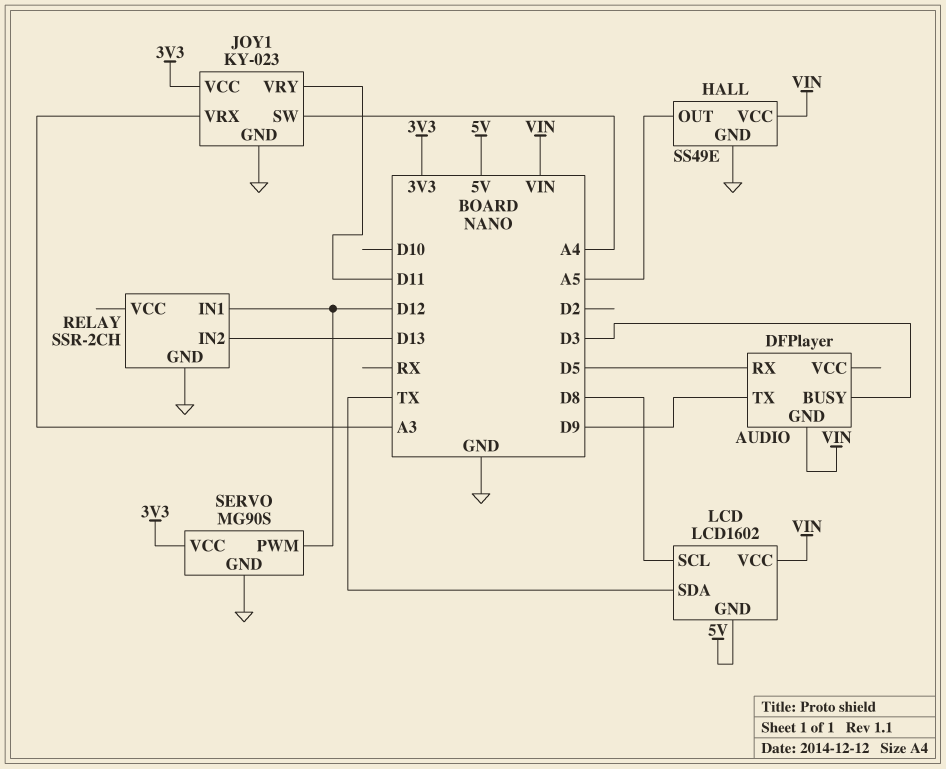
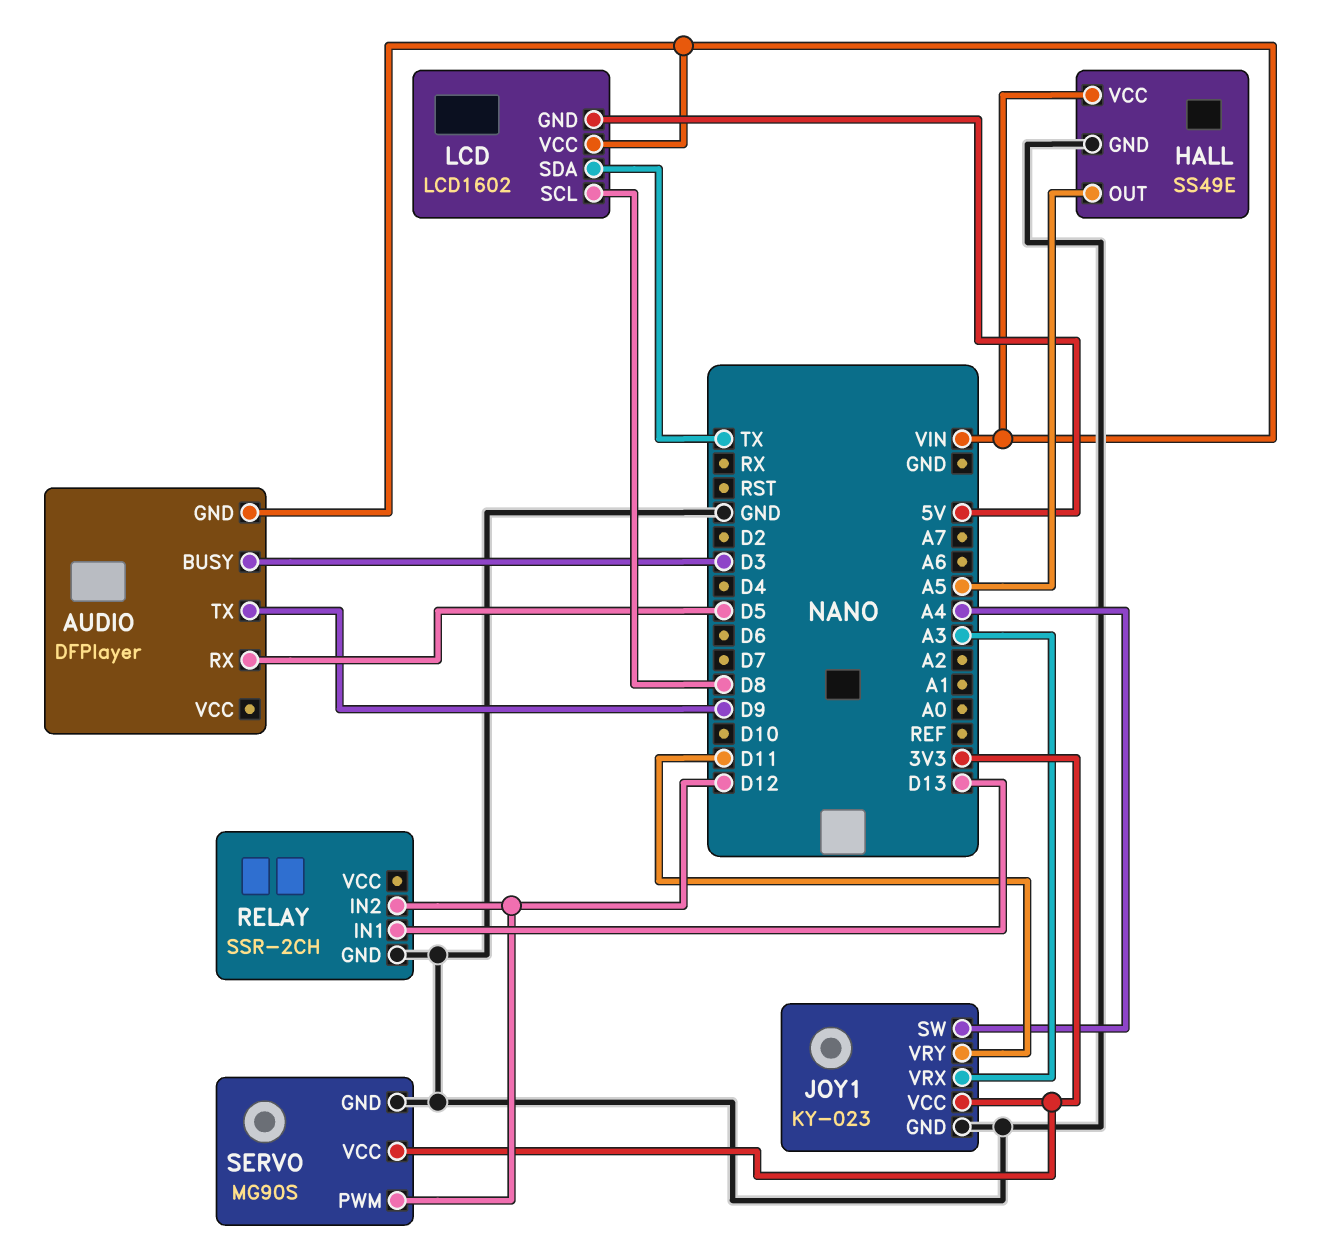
RELAY pin IN1: D12 -> D13
RELAY pin IN2: D13 -> D12

